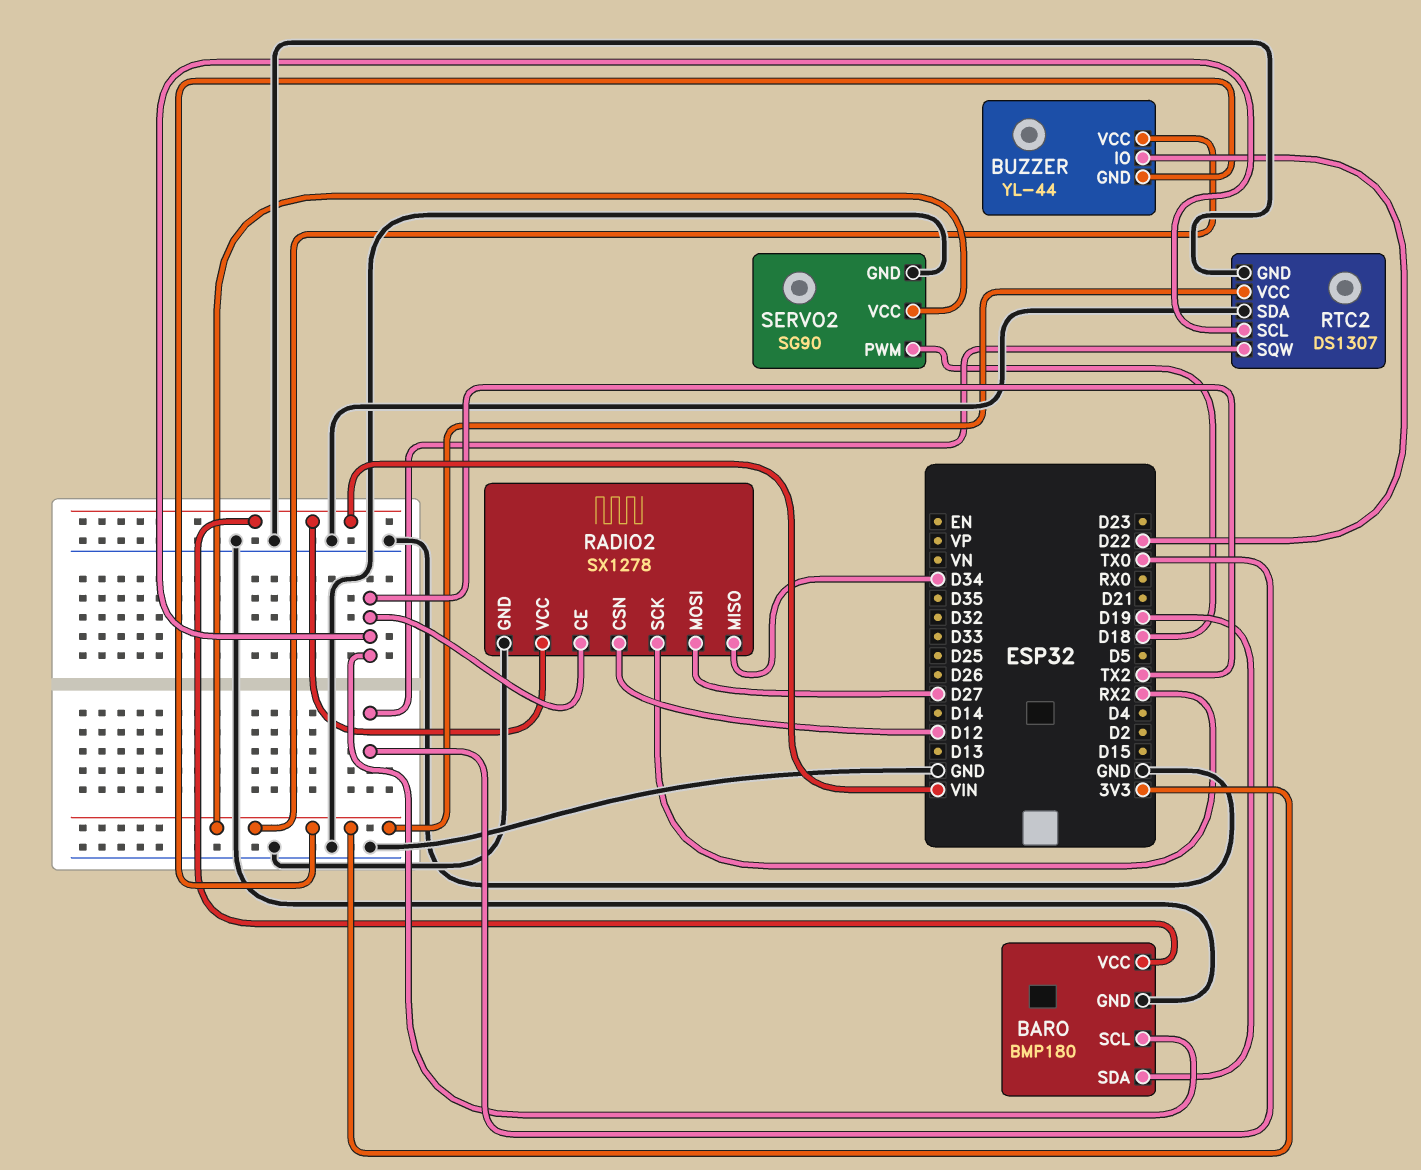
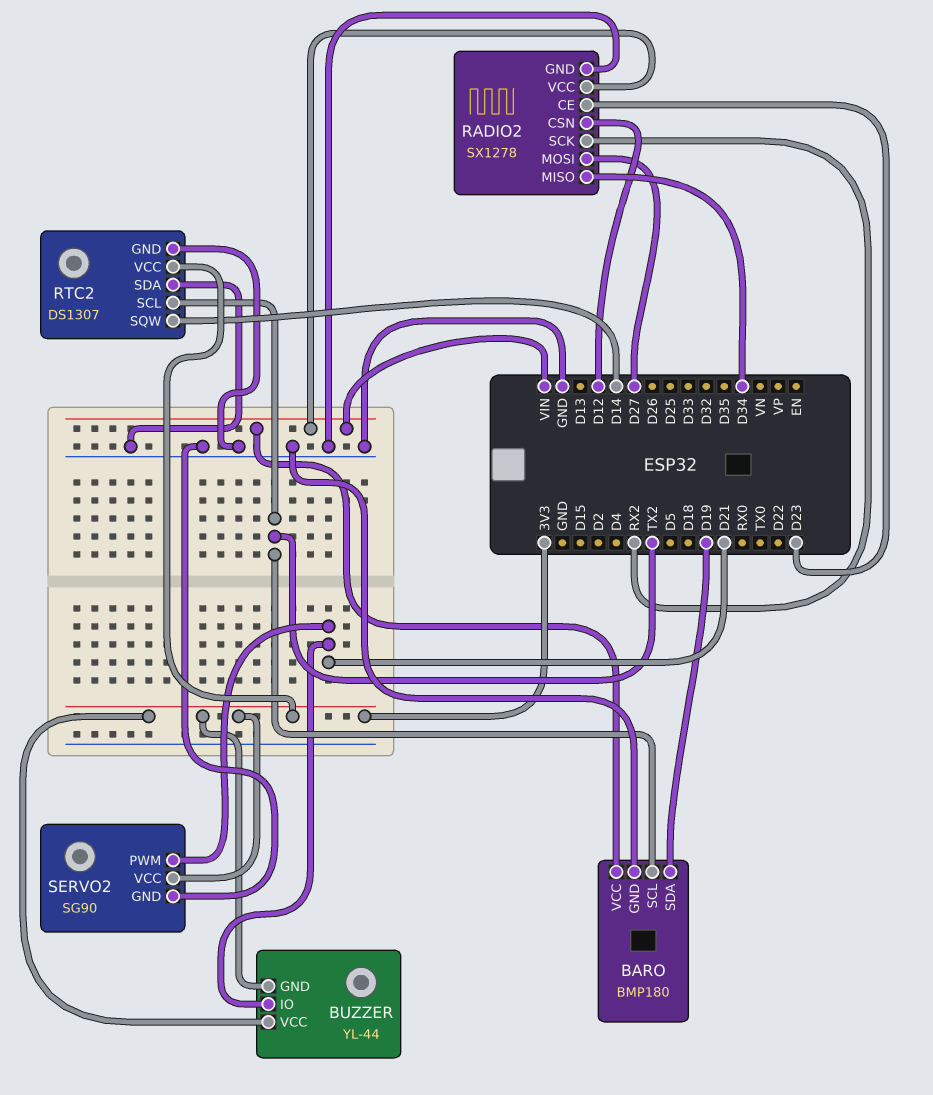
BUZZER pin IO: D22 -> D21
RADIO2 pin CE: TX2 -> D23
RTC2 pin SQW: TX0 -> D14
SERVO2 pin PWM: D18 -> D21

